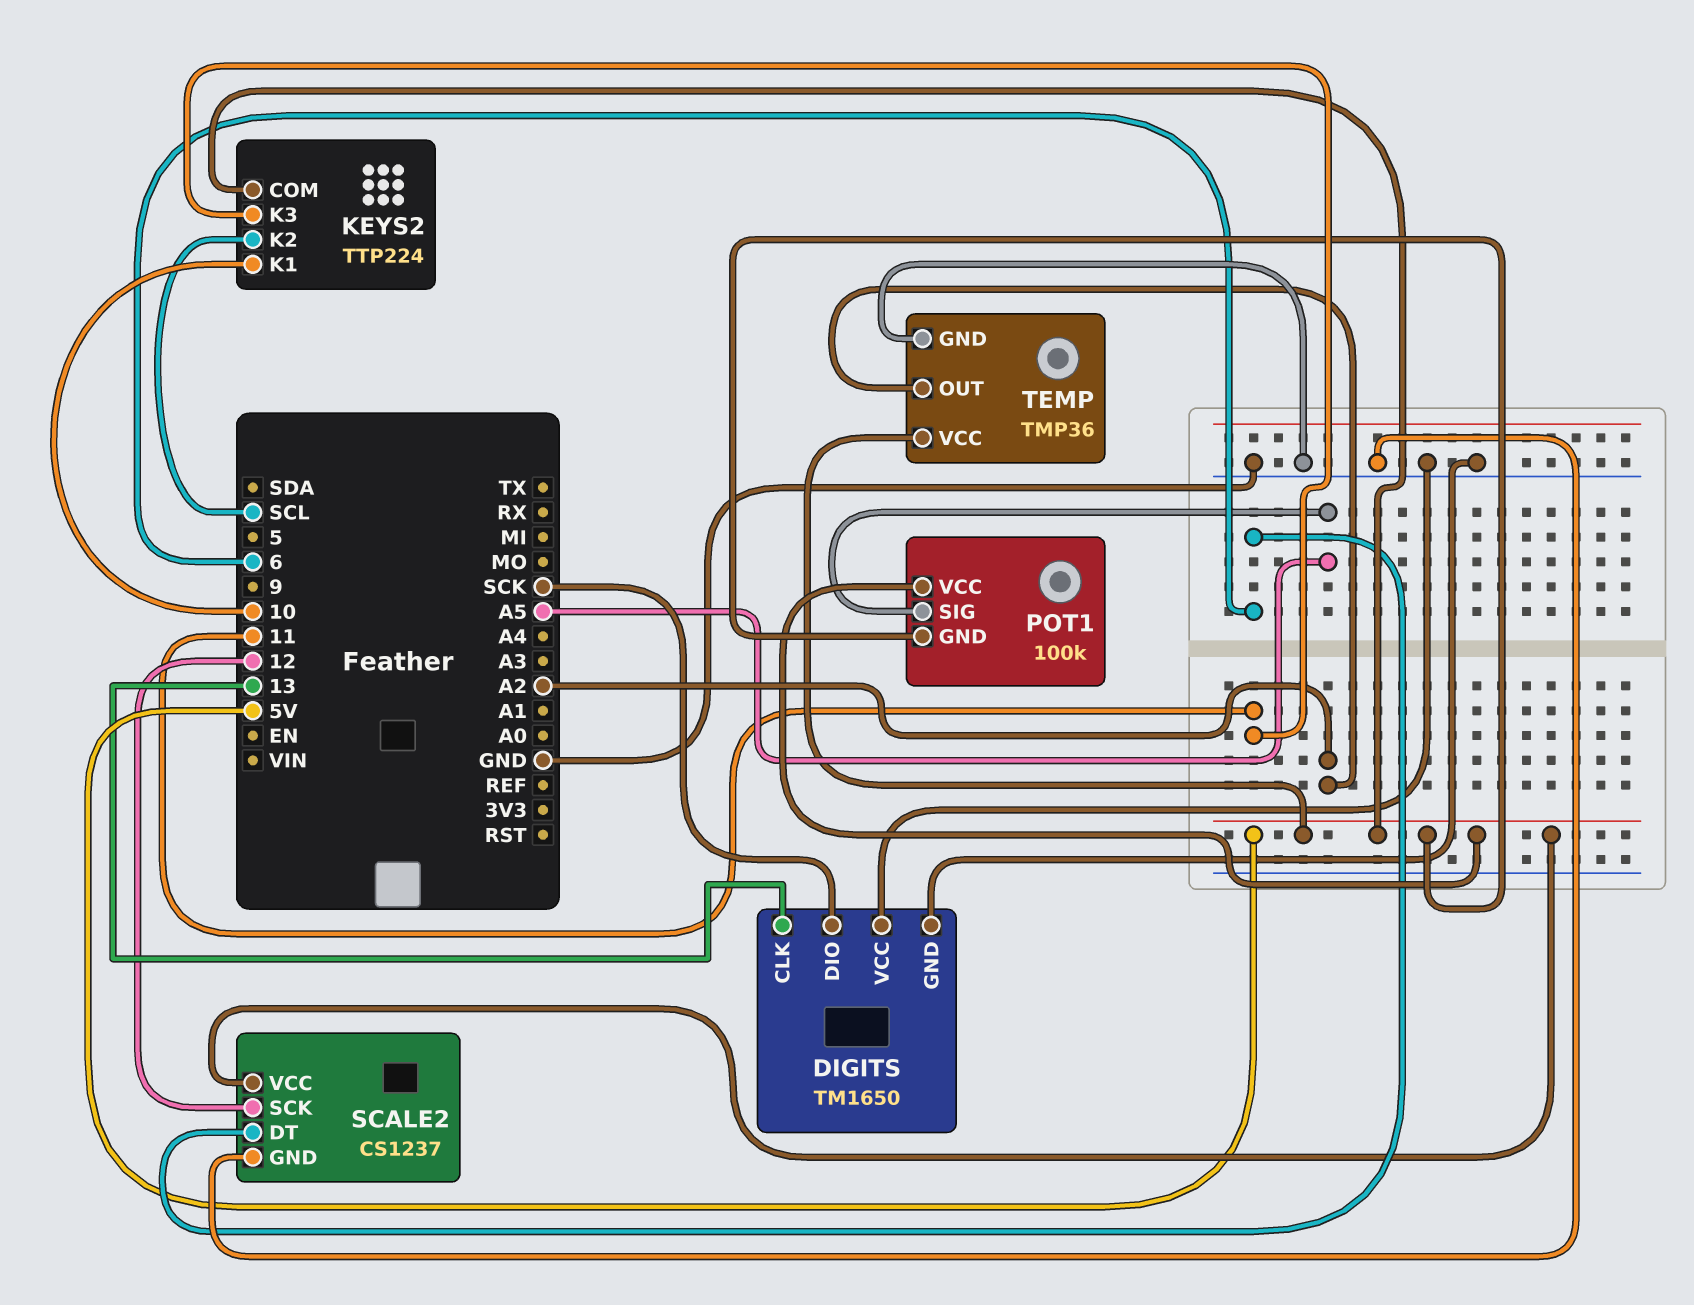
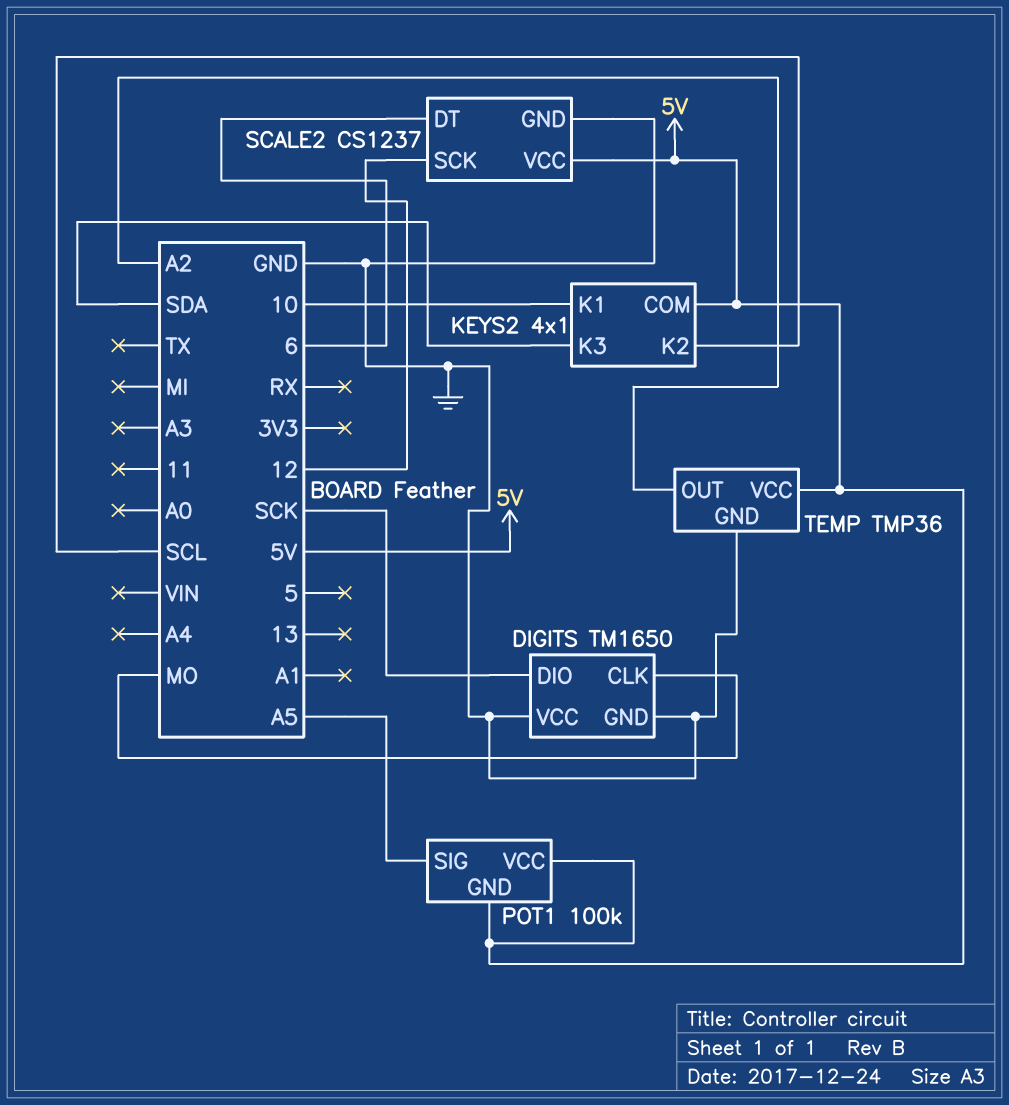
DIGITS pin CLK: 13 -> MO
KEYS2: TTP224 -> 4x1
KEYS2 pin K3: 11 -> SDA

